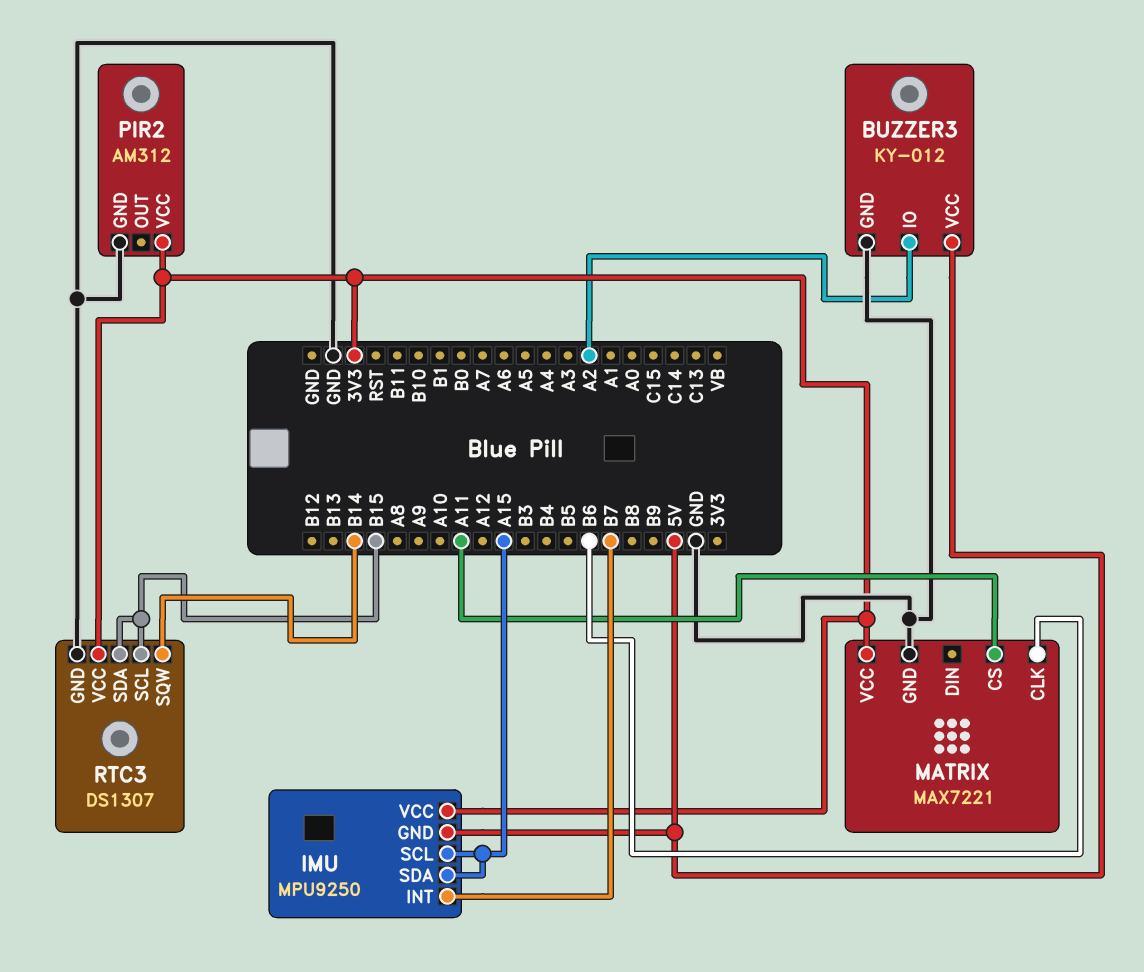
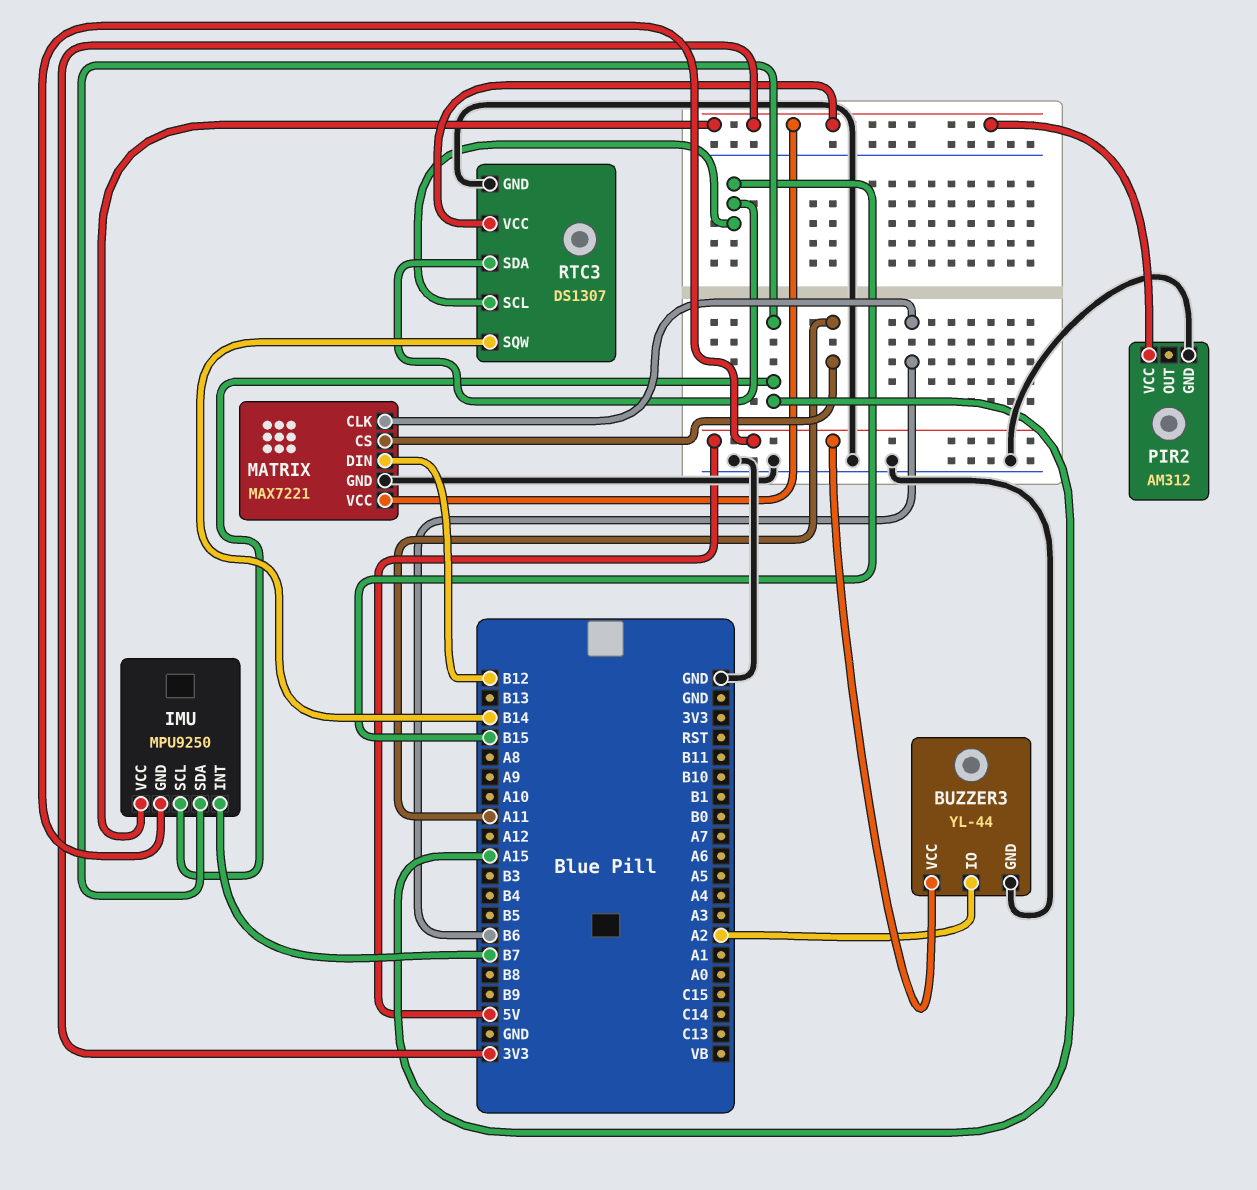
BUZZER3: KY-012 -> YL-44
MATRIX pin DIN: none -> B12

